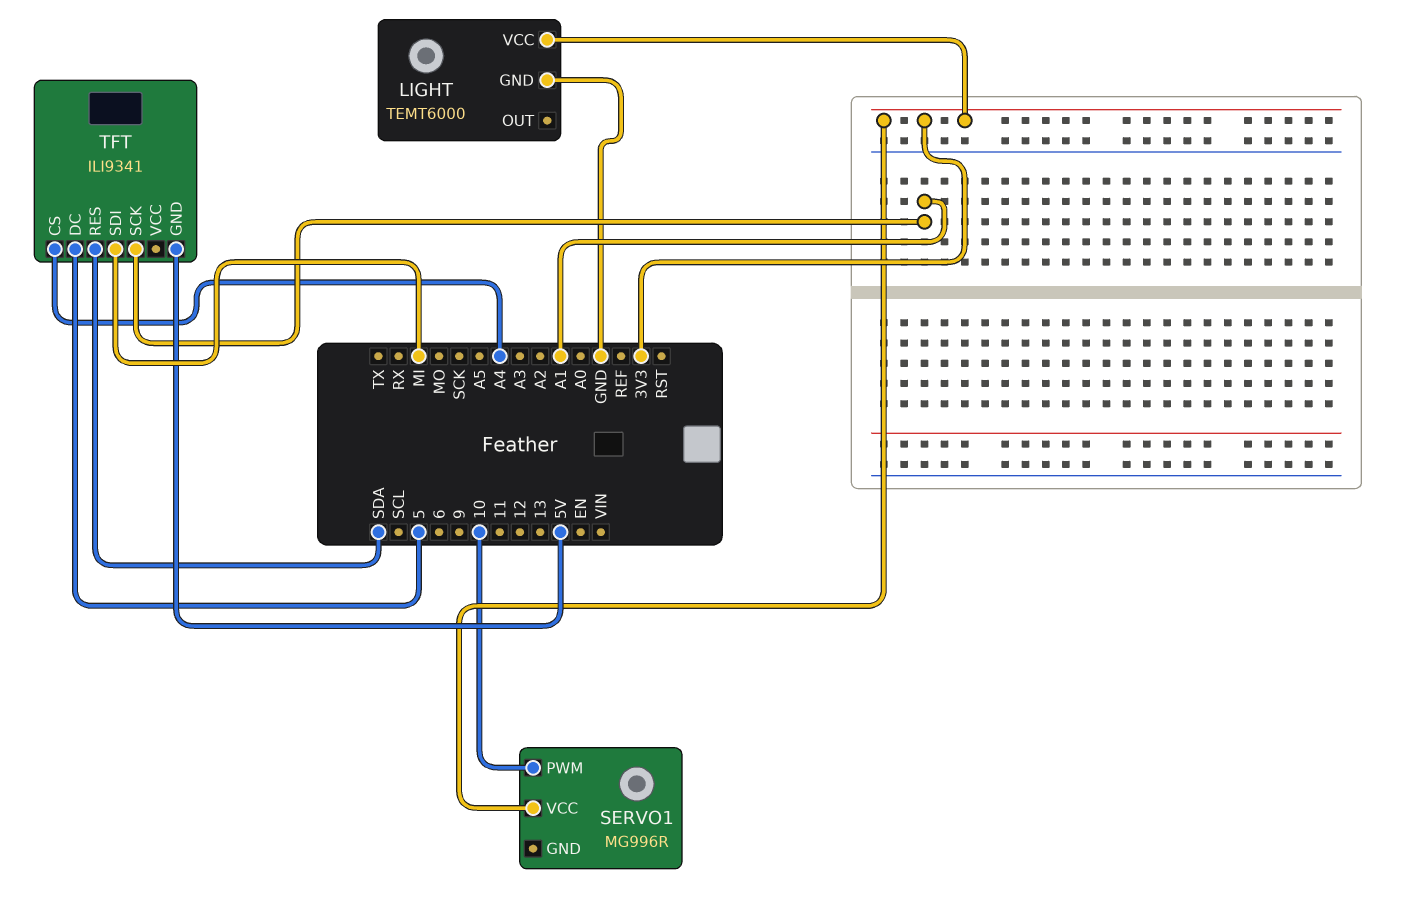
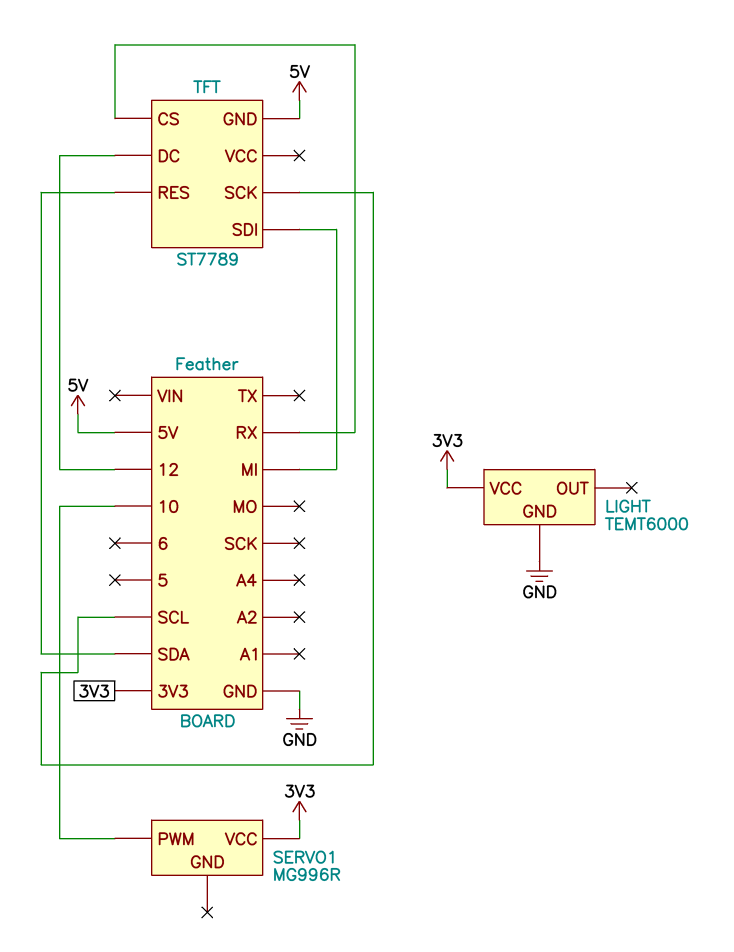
TFT: ILI9341 -> ST7789
TFT pin CS: A4 -> RX
TFT pin DC: 5 -> 12
TFT pin SCK: A1 -> SCL

